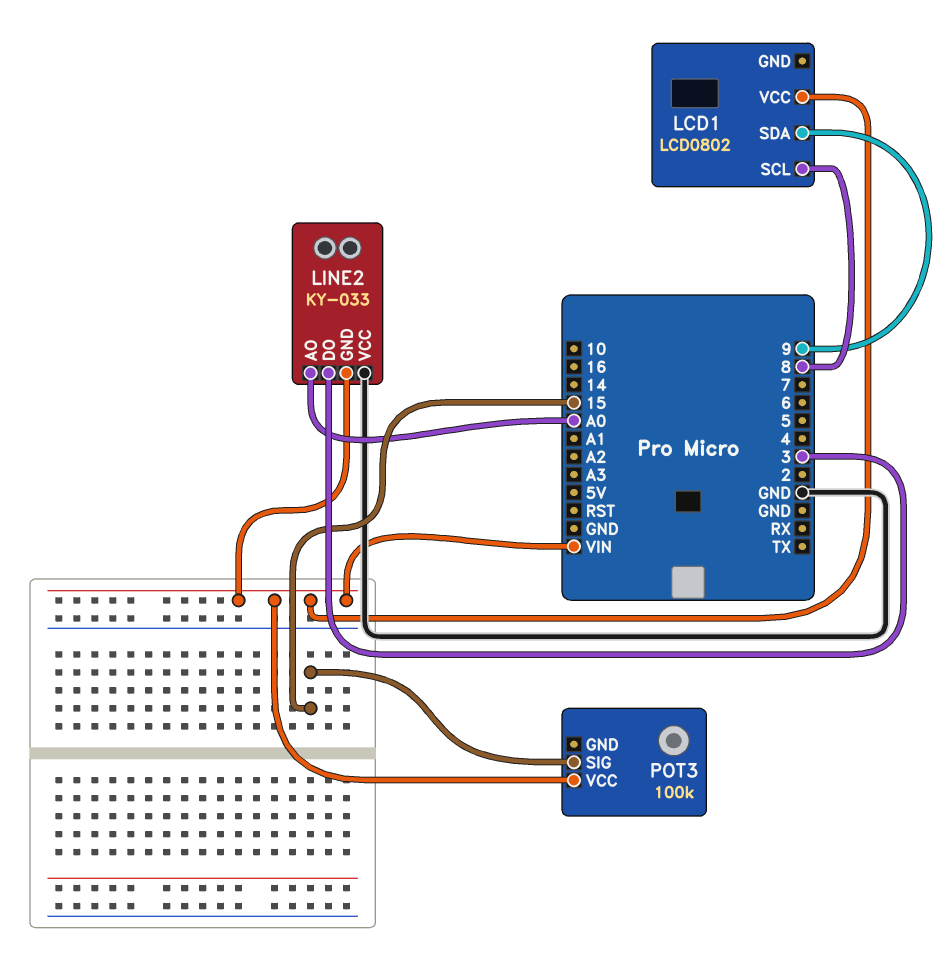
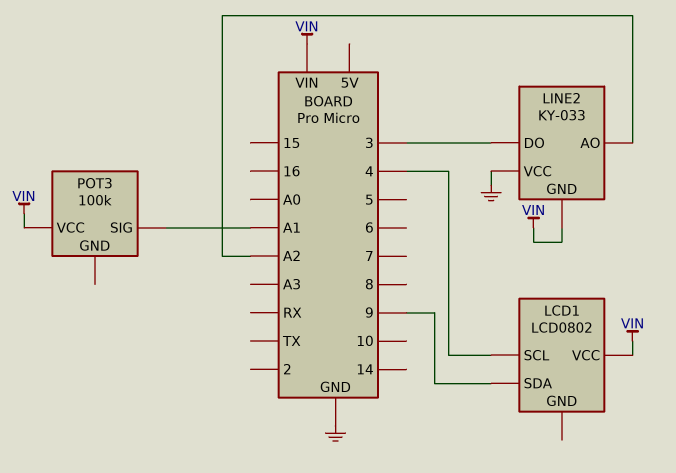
LCD1 pin SCL: 8 -> 4
LINE2 pin AO: A0 -> A2
POT3 pin SIG: 15 -> A1

